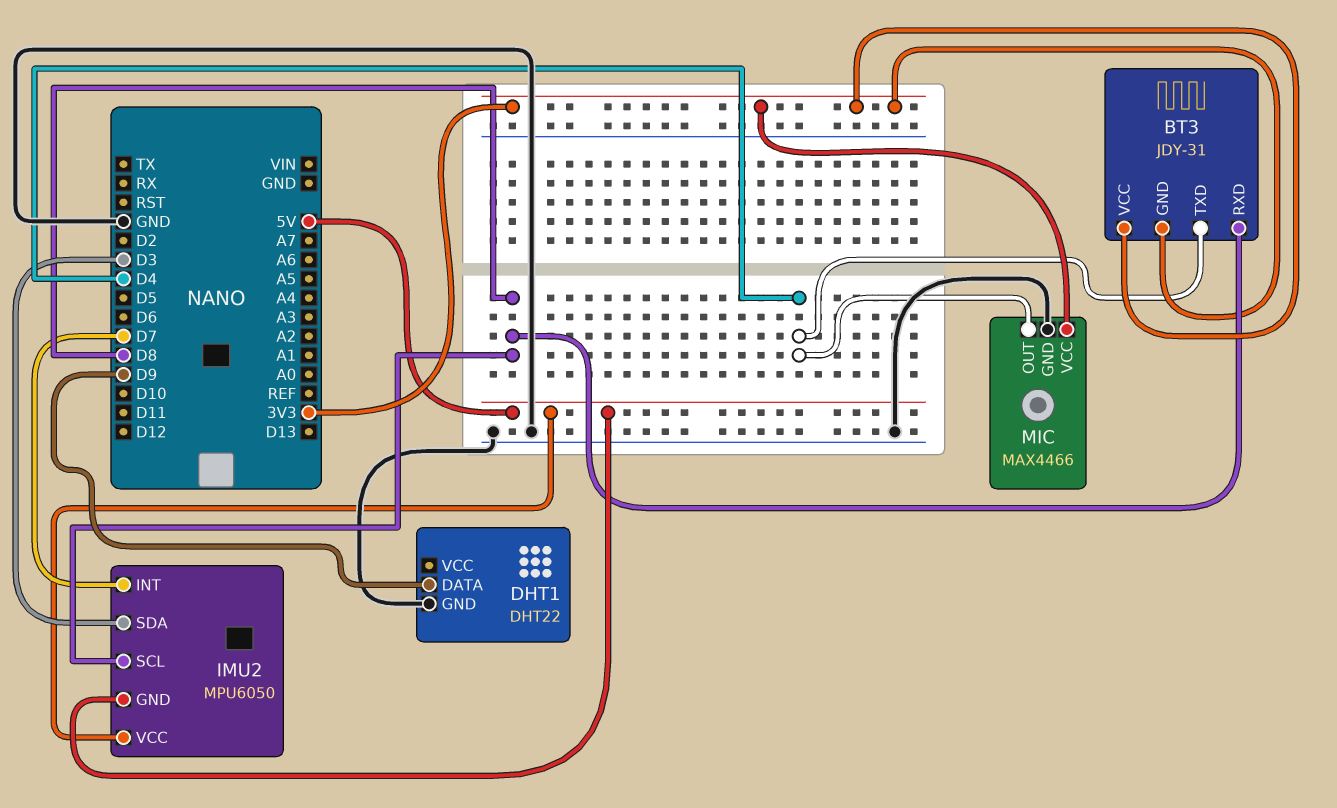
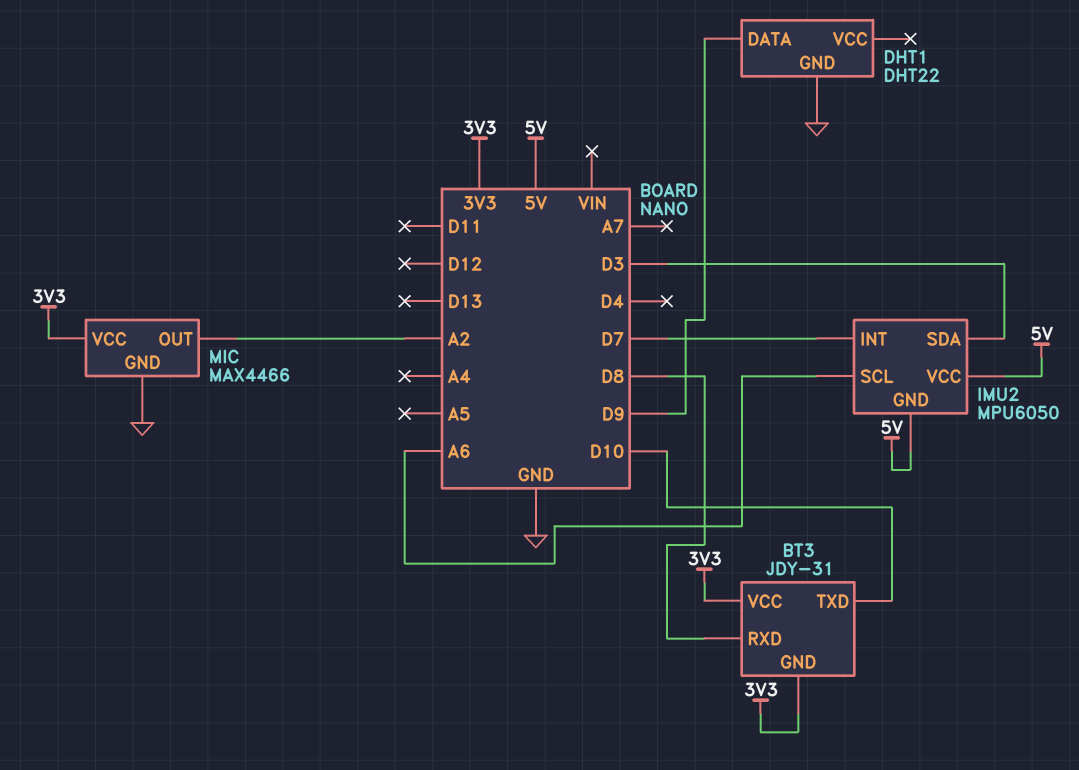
BT3 pin TXD: D4 -> D10
IMU2 pin SCL: D8 -> A6
MIC pin OUT: D4 -> A2

